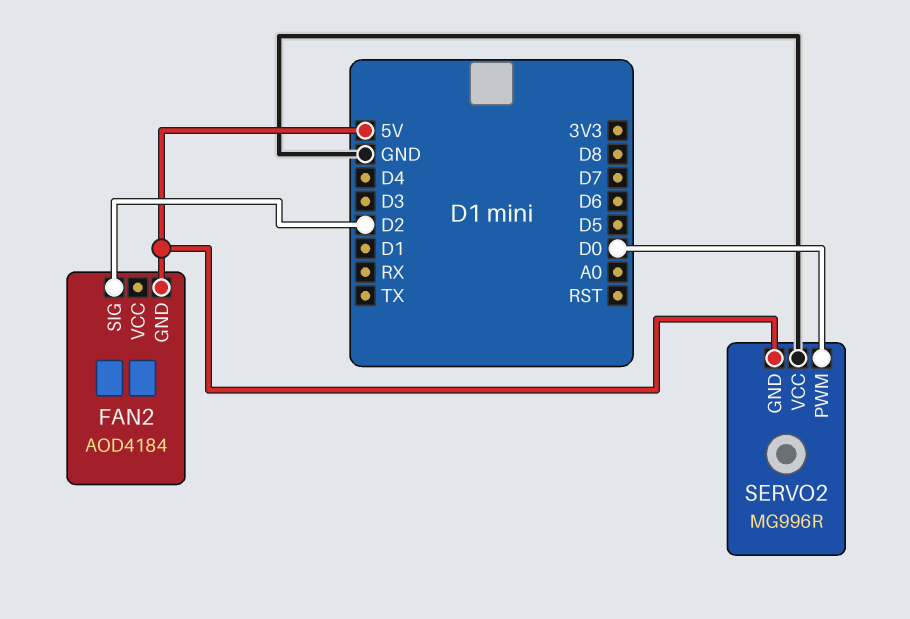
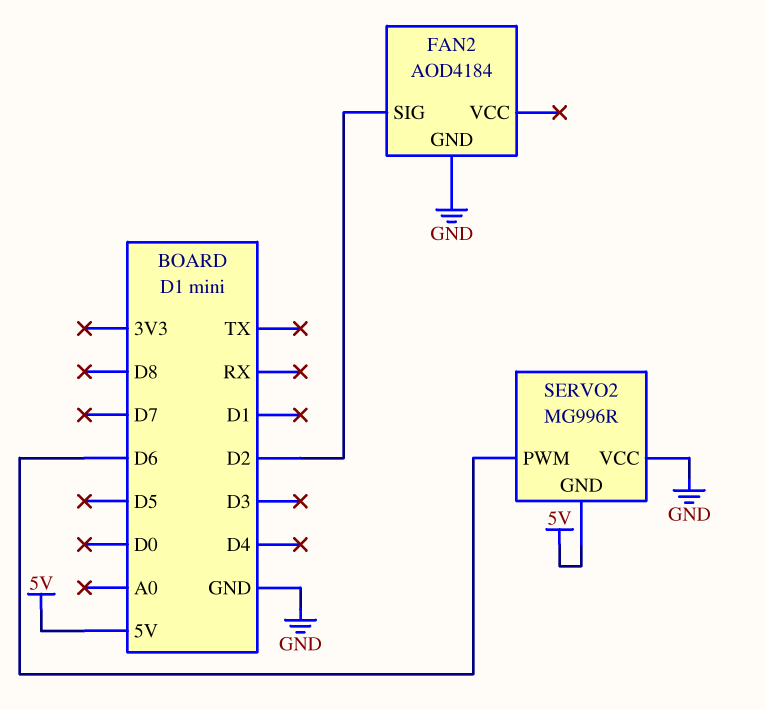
FAN2 pin GND: 5V -> GND
SERVO2 pin PWM: D0 -> D6

